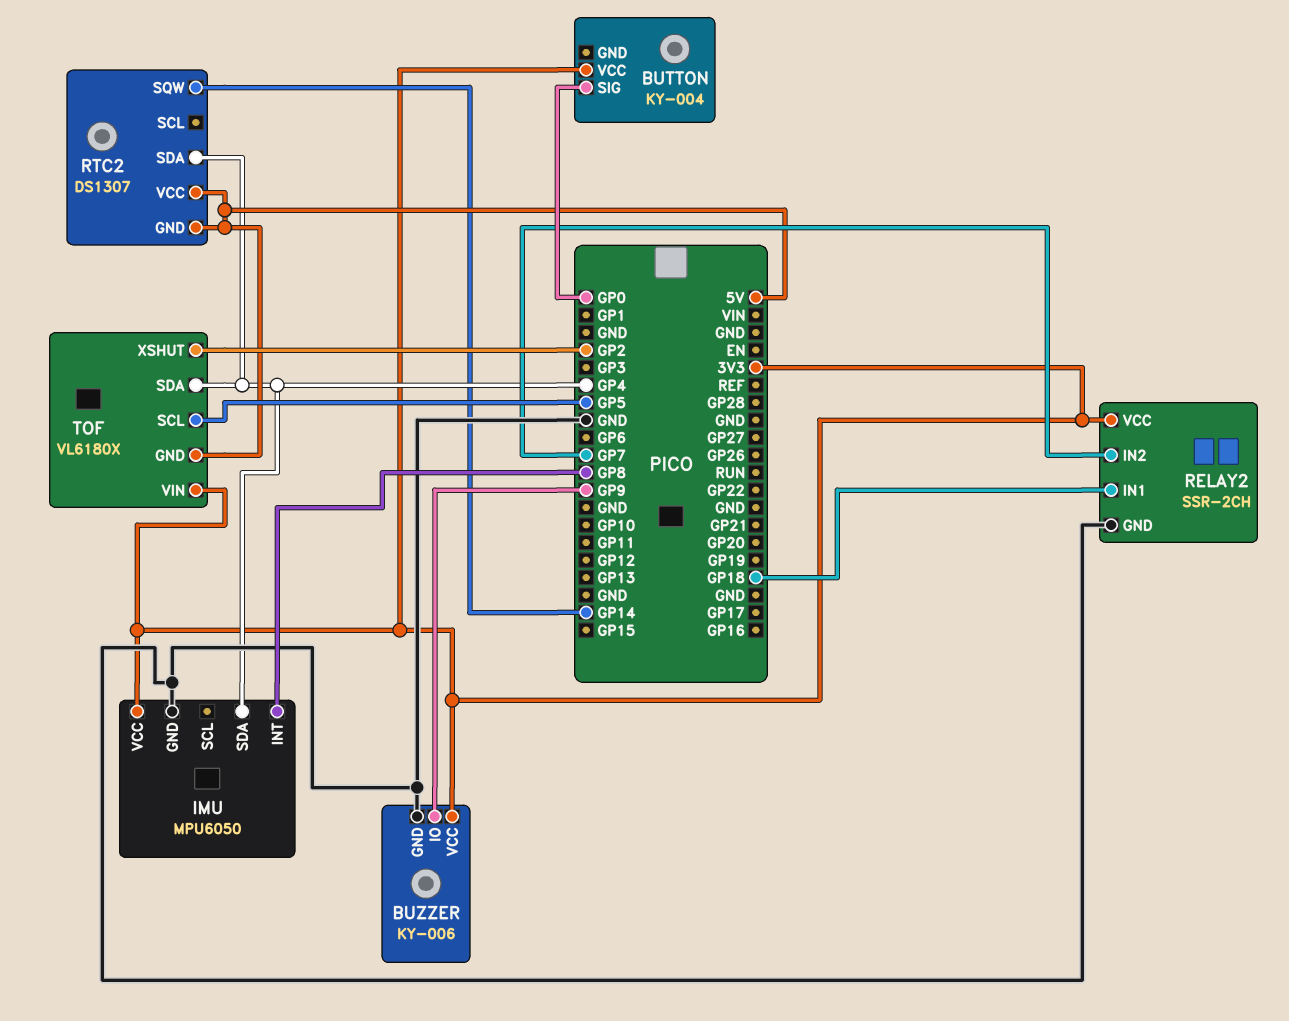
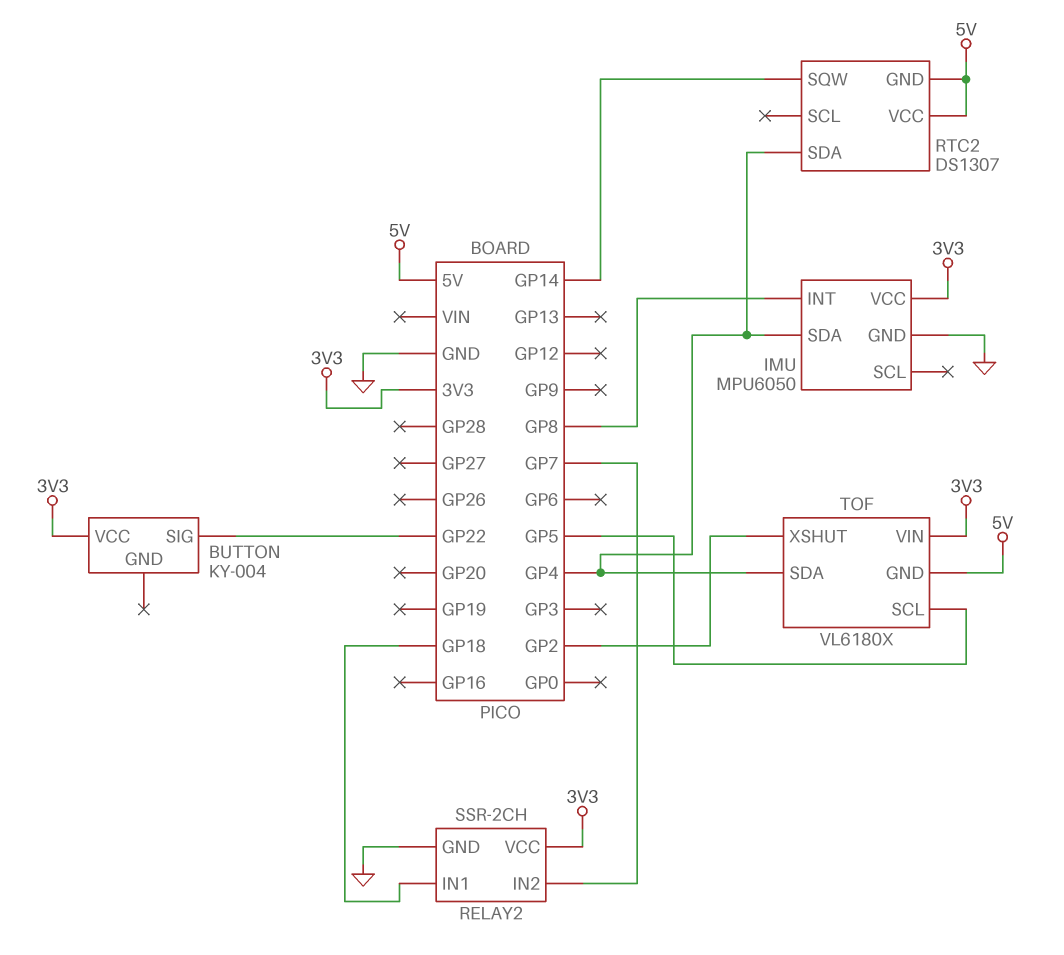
BUTTON pin SIG: GP0 -> GP22
BUZZER: KY-006 -> none
BUZZER pin GND: GND -> none
BUZZER pin IO: GP9 -> none
BUZZER pin VCC: 3V3 -> none

